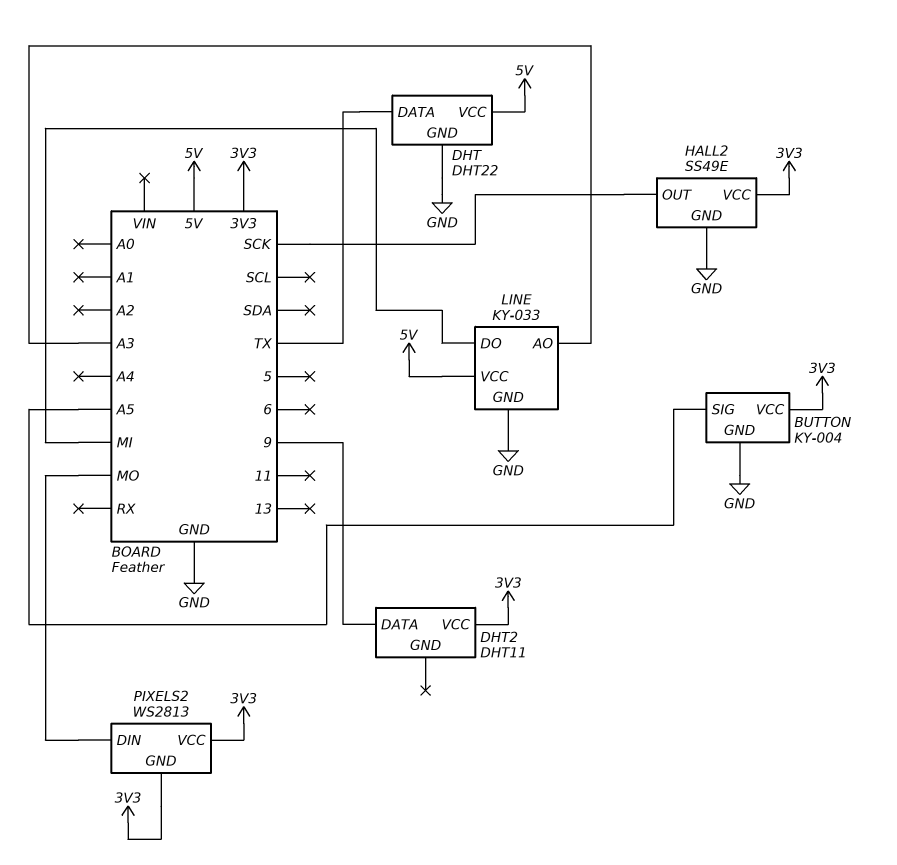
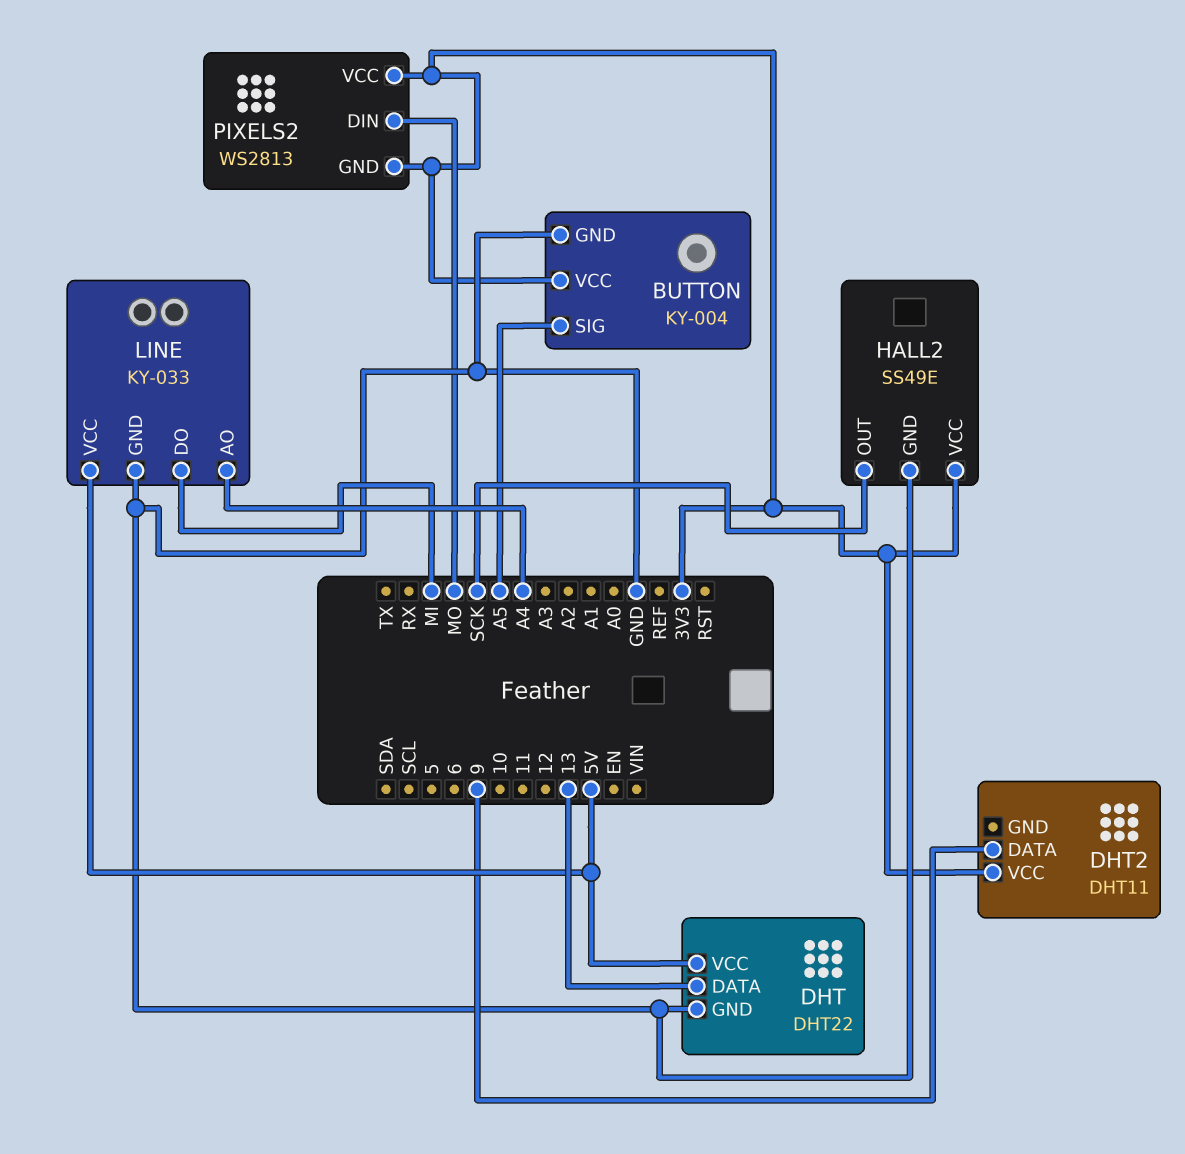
DHT pin DATA: TX -> 13
LINE pin AO: A3 -> A4

